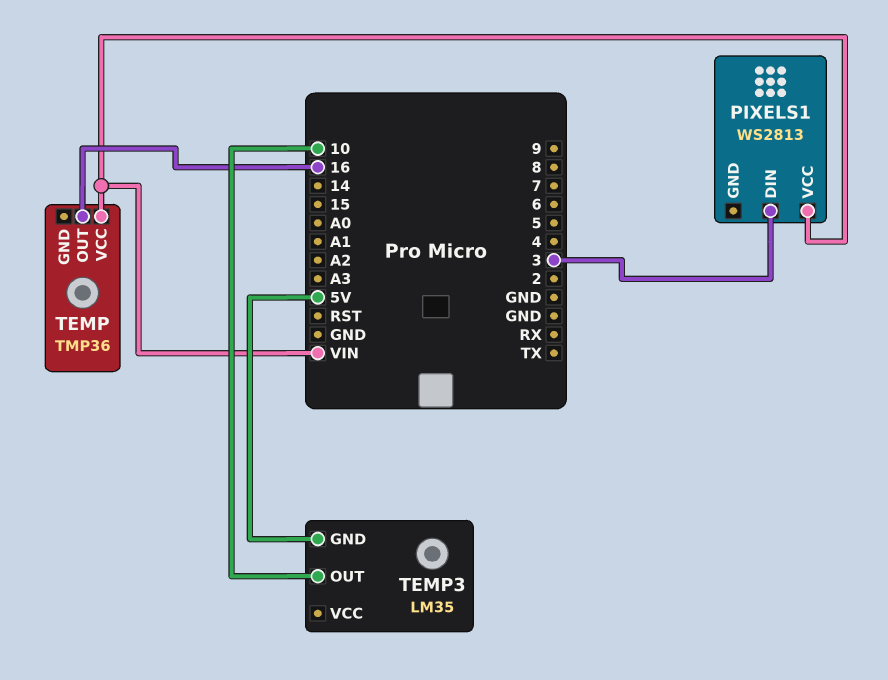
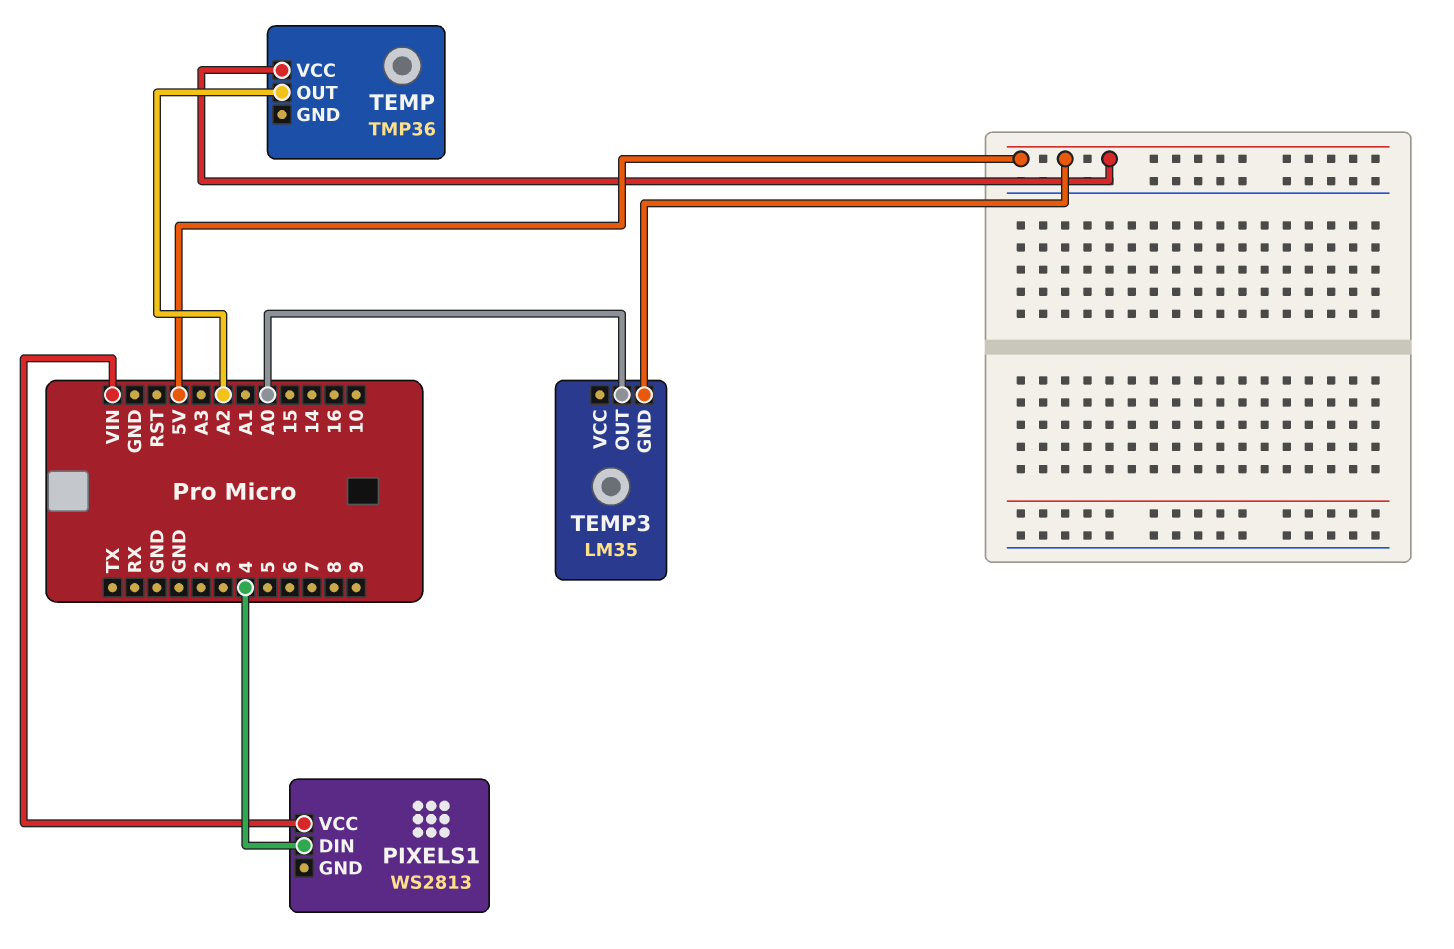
PIXELS1 pin DIN: 3 -> 4
TEMP pin OUT: 16 -> A2
TEMP pin VCC: VIN -> 5V
TEMP3 pin OUT: 10 -> A0

